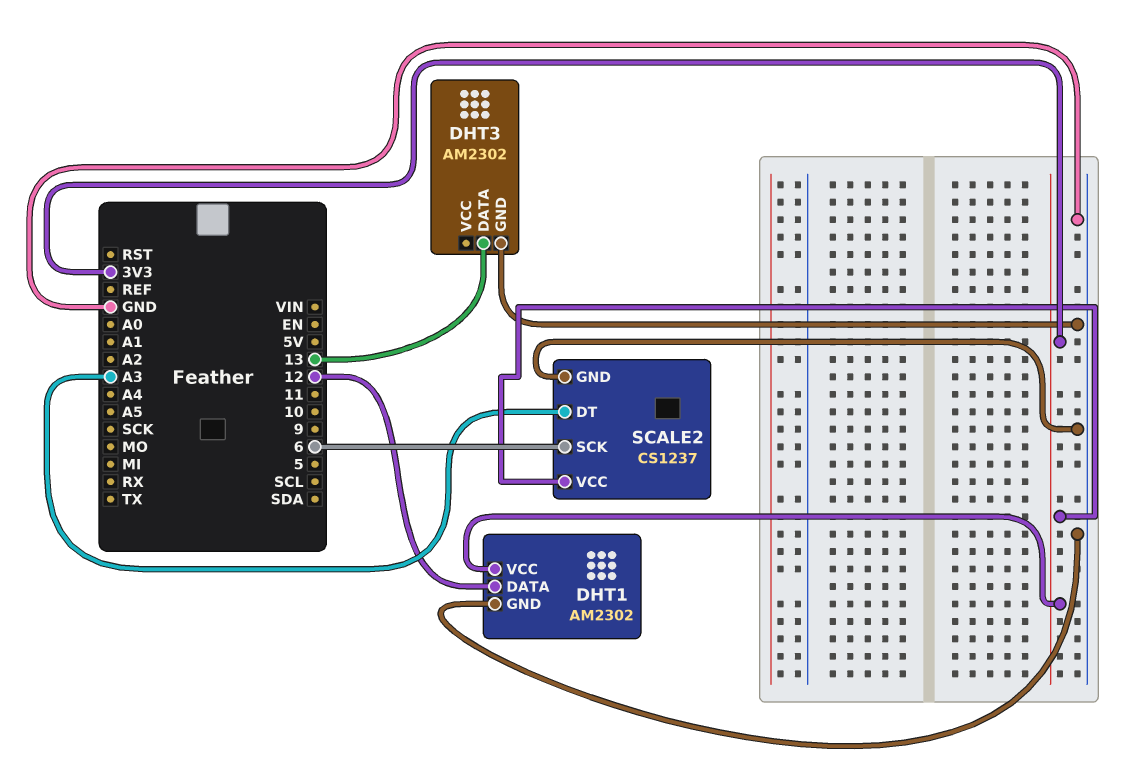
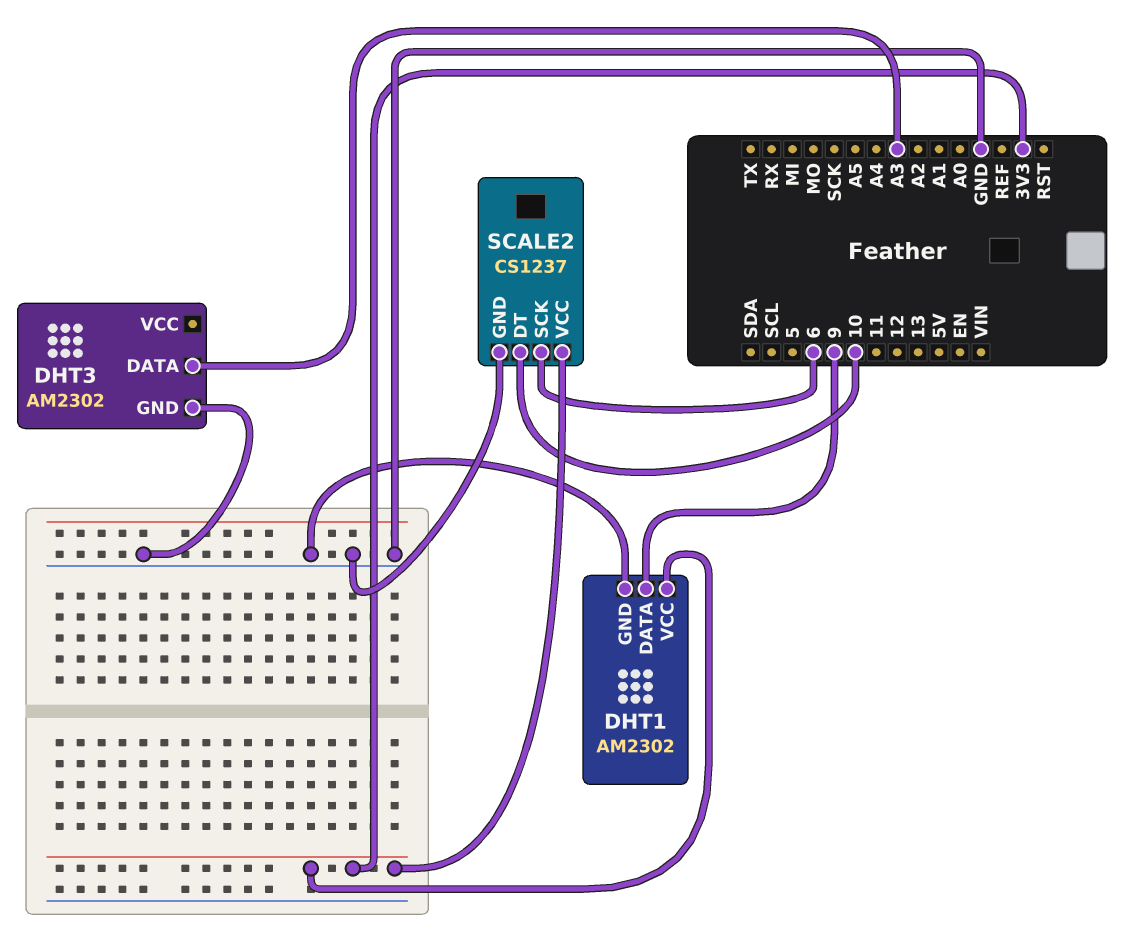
DHT1 pin DATA: 12 -> 9
DHT3 pin DATA: 13 -> A3
SCALE2 pin DT: A3 -> 10

